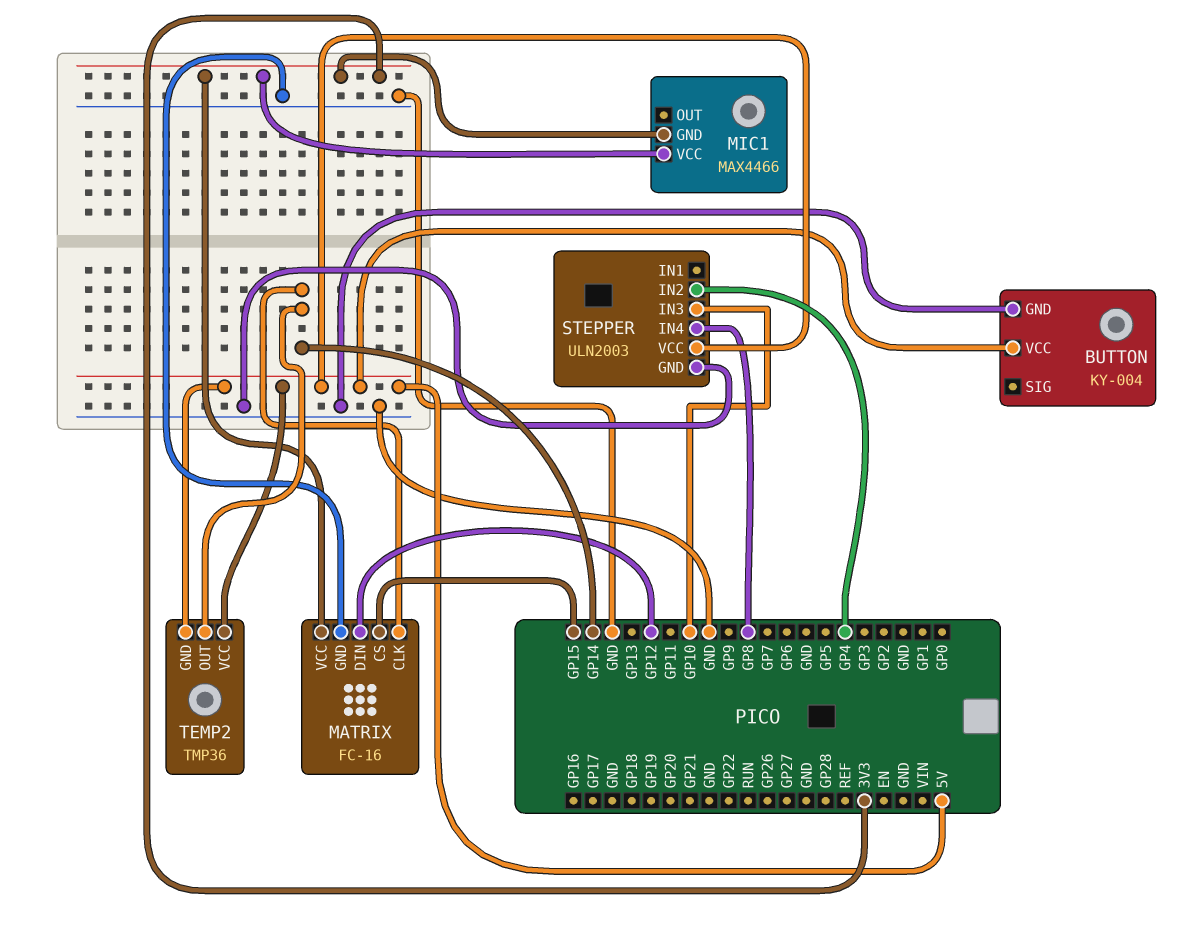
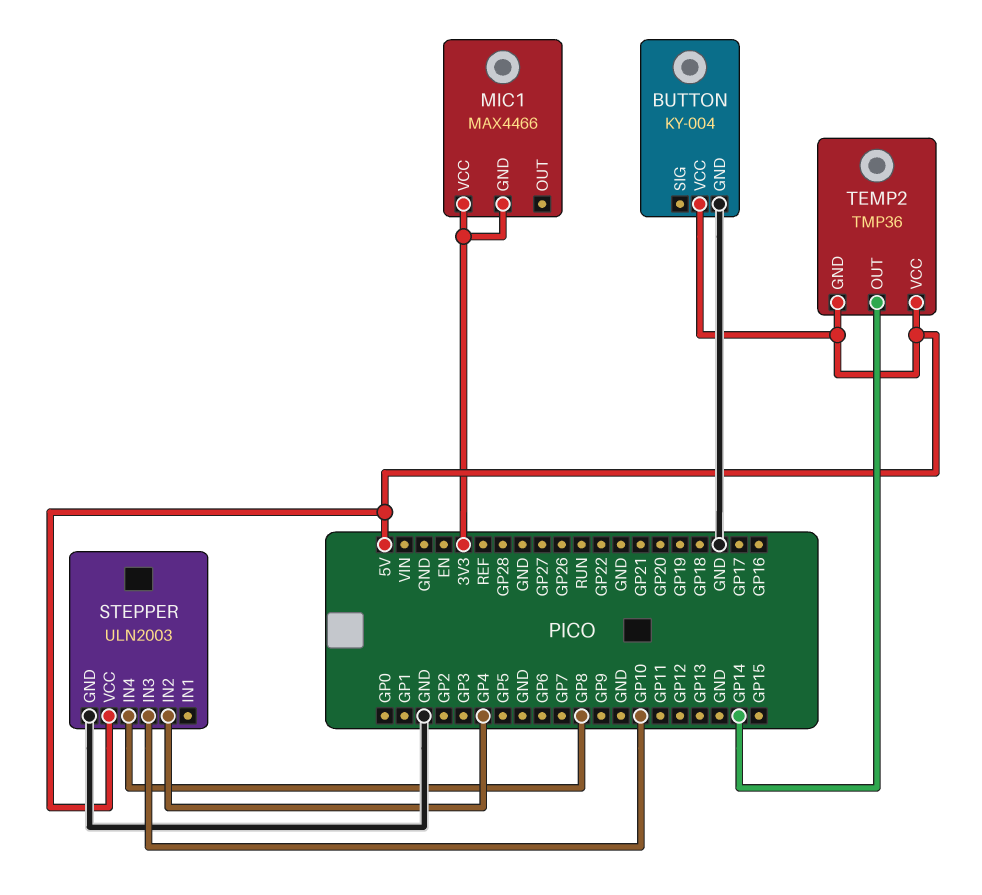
MATRIX: FC-16 -> none
MATRIX pin CLK: GP14 -> none
MATRIX pin CS: GP15 -> none
MATRIX pin DIN: GP12 -> none
MATRIX pin GND: GND -> none
MATRIX pin VCC: 3V3 -> none

